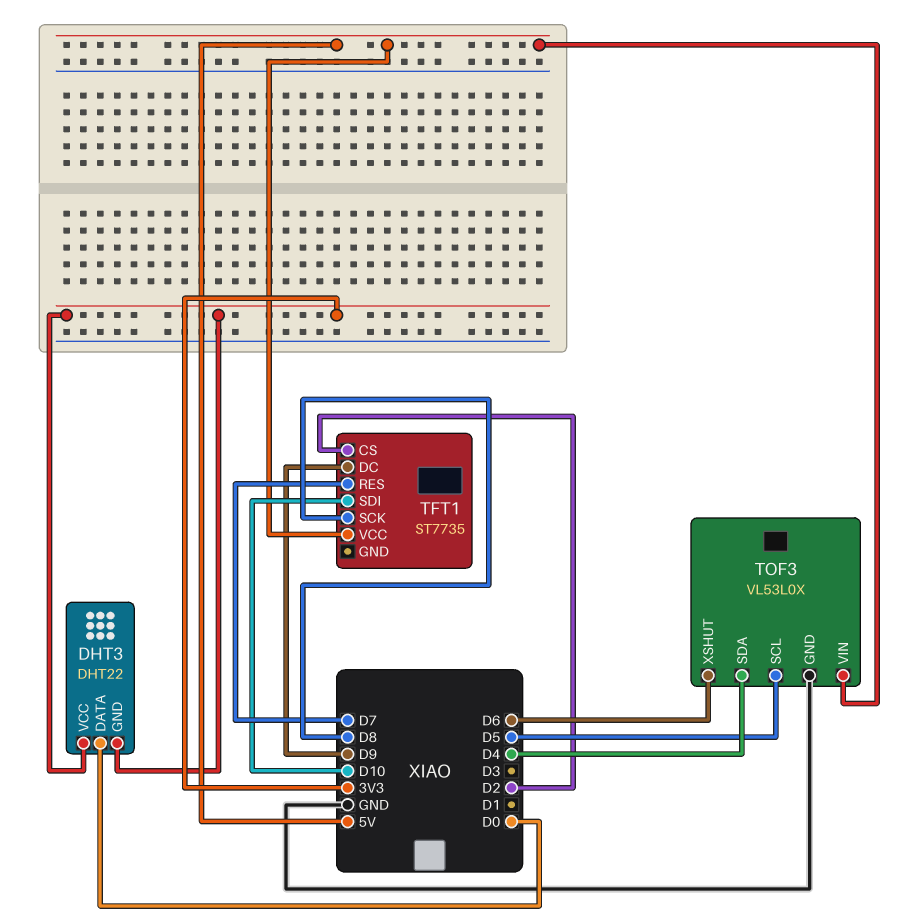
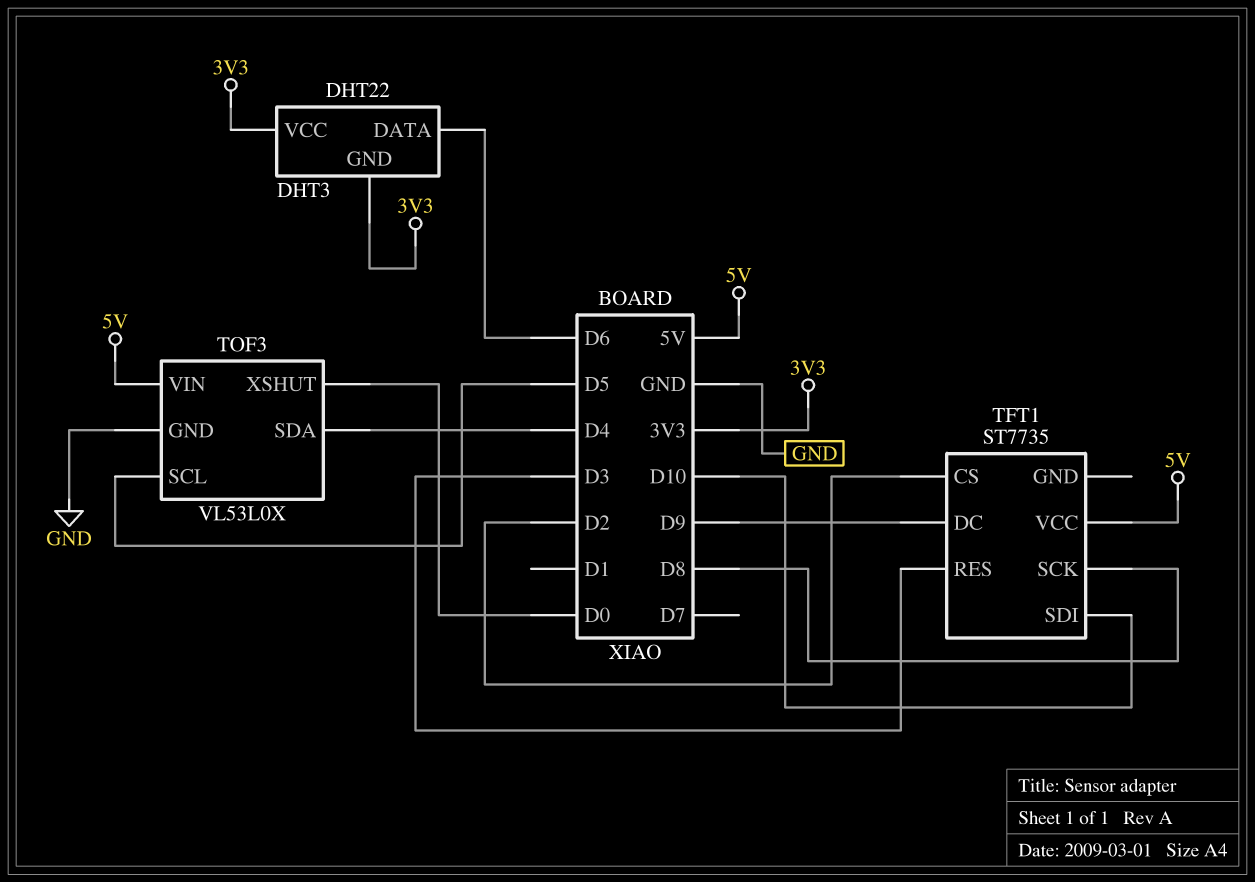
DHT3 pin DATA: D0 -> D6
TFT1 pin RES: D7 -> D3
TOF3 pin XSHUT: D6 -> D0

